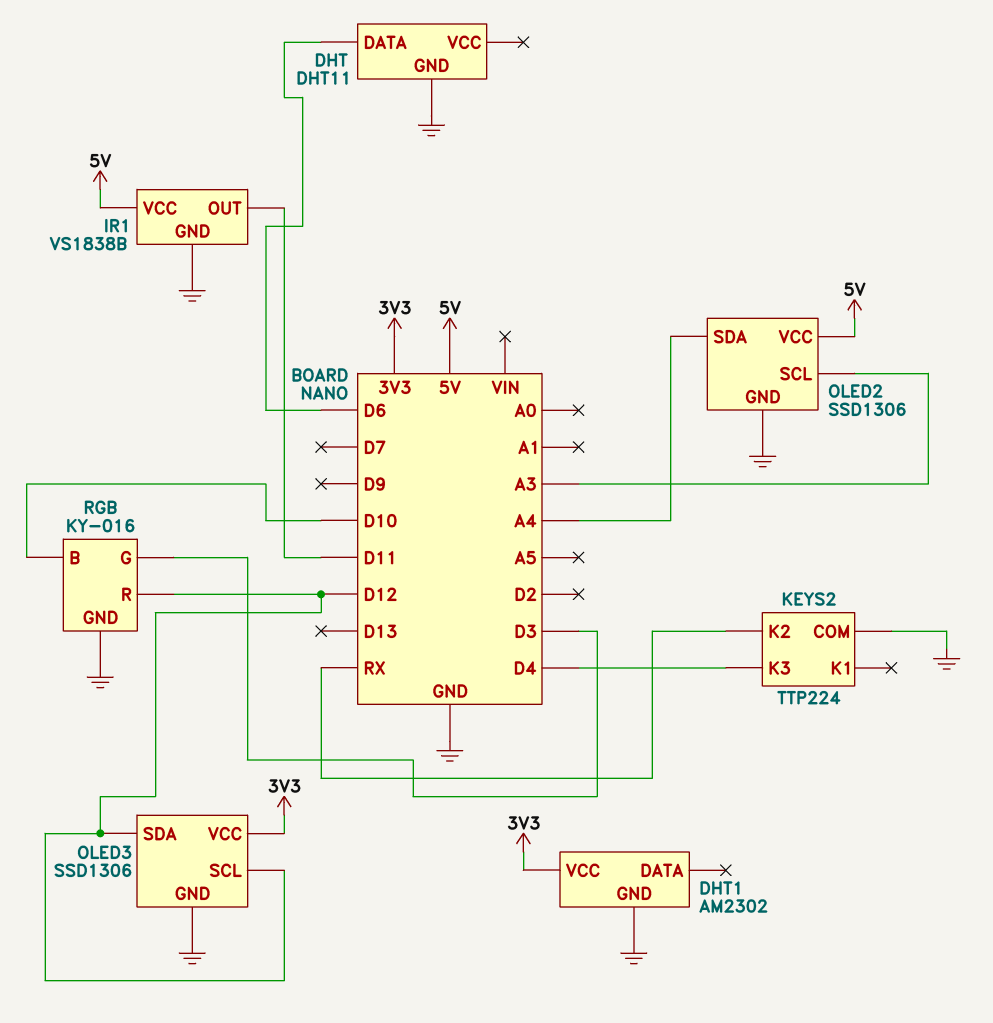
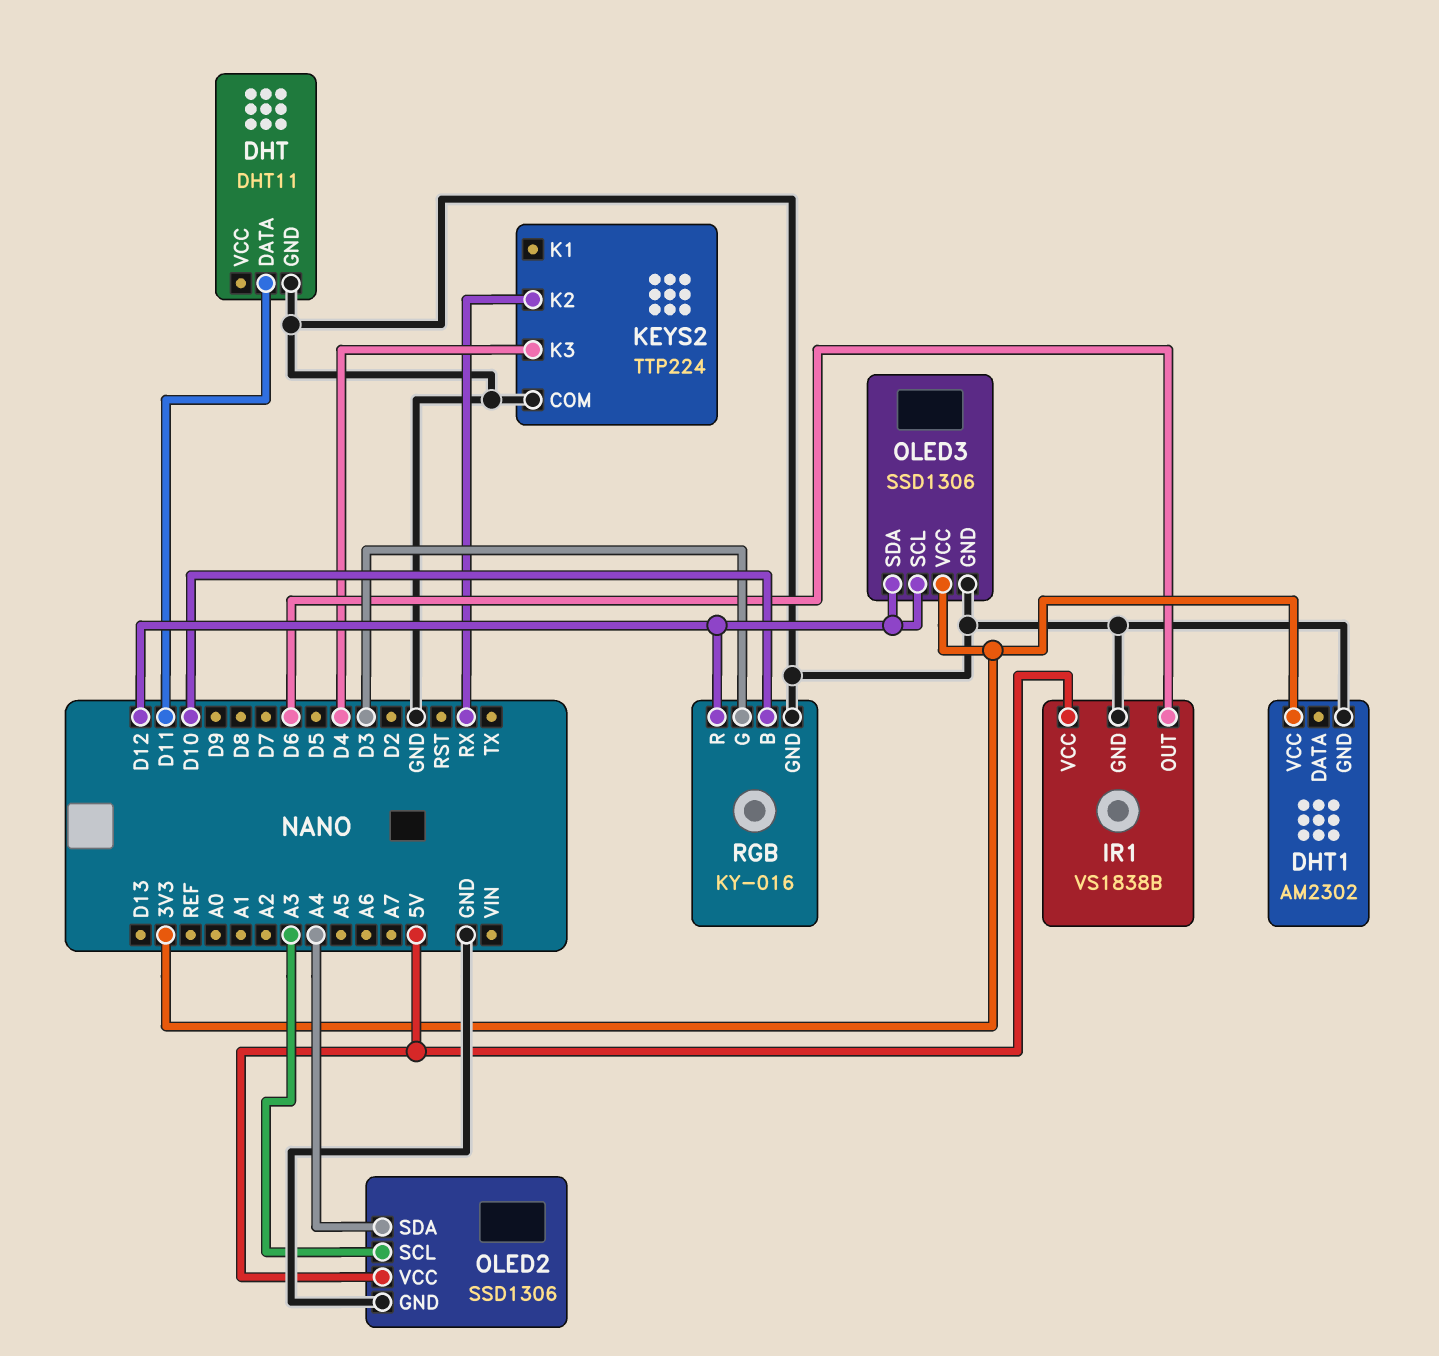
DHT pin DATA: D6 -> D11
IR1 pin OUT: D11 -> D6

